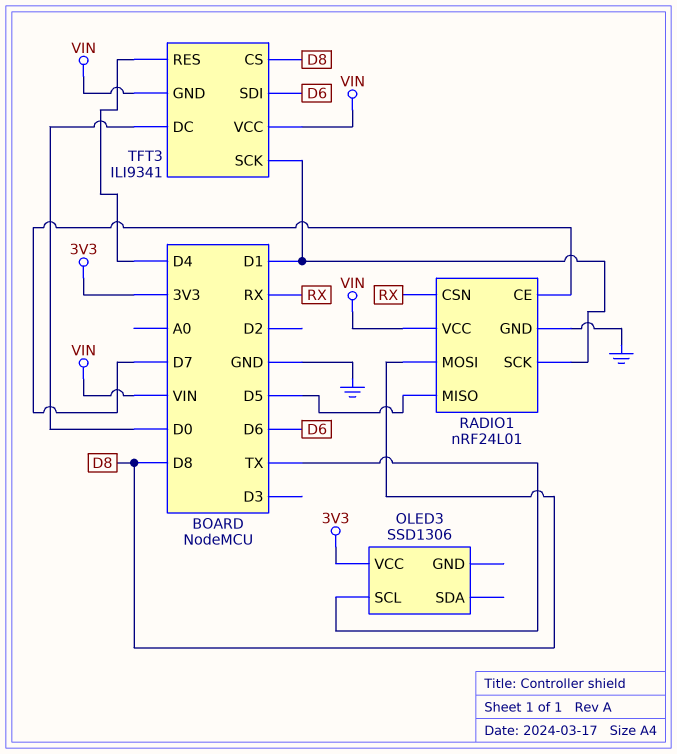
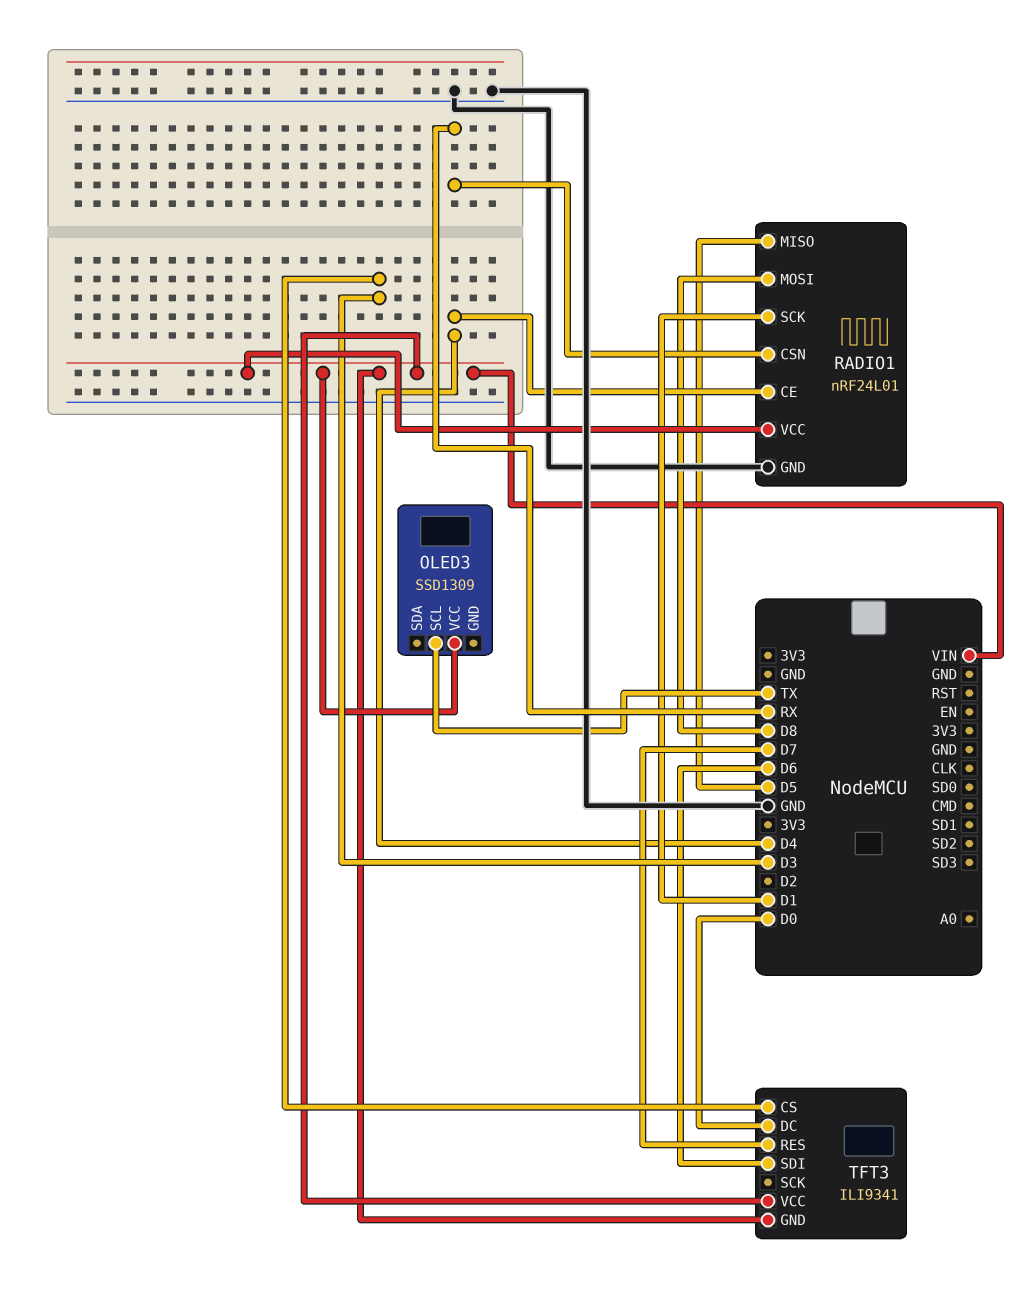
OLED3: SSD1306 -> SSD1309
OLED3 pin VCC: 3V3 -> VIN
RADIO1 pin CE: D7 -> D4
TFT3 pin CS: D8 -> D3
TFT3 pin RES: D4 -> D7
TFT3 pin SCK: D1 -> none

